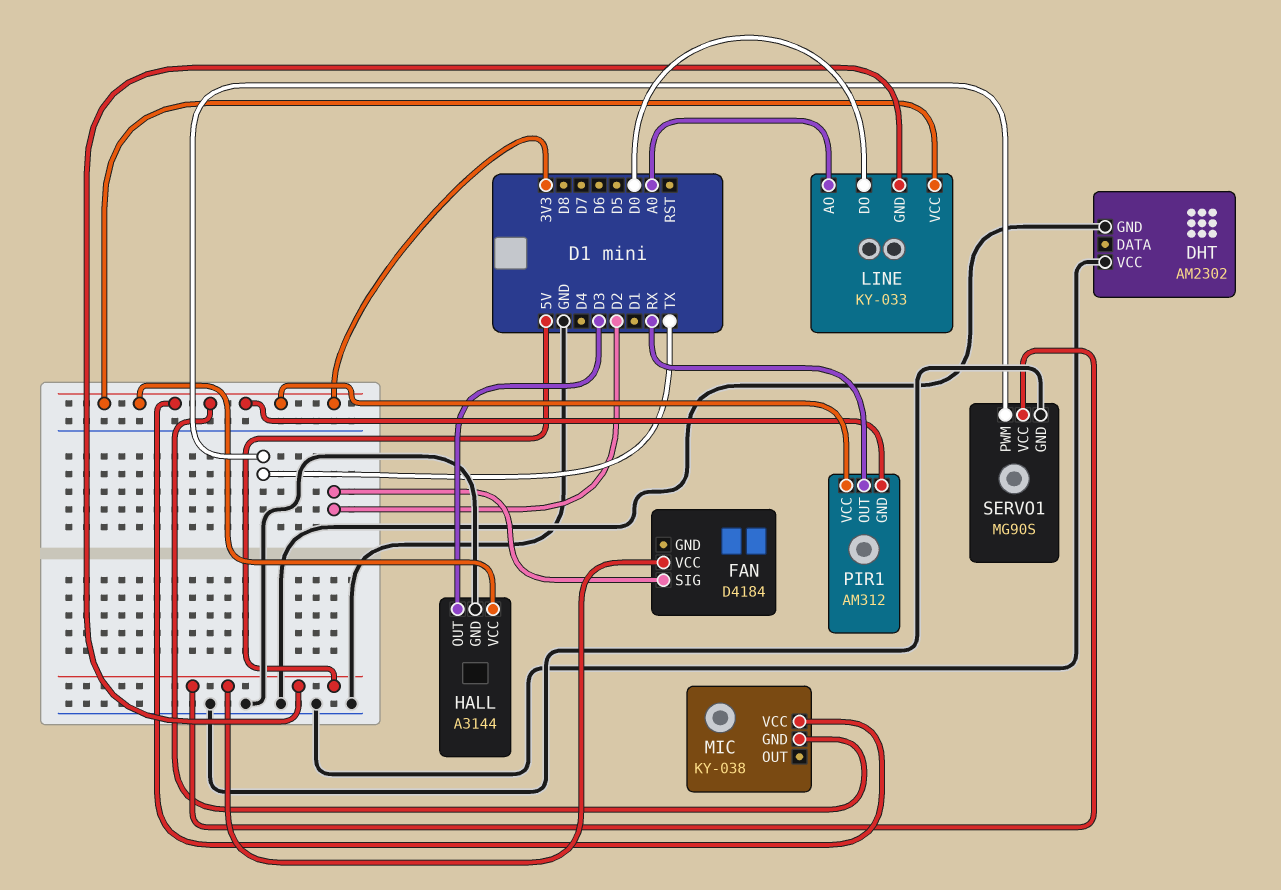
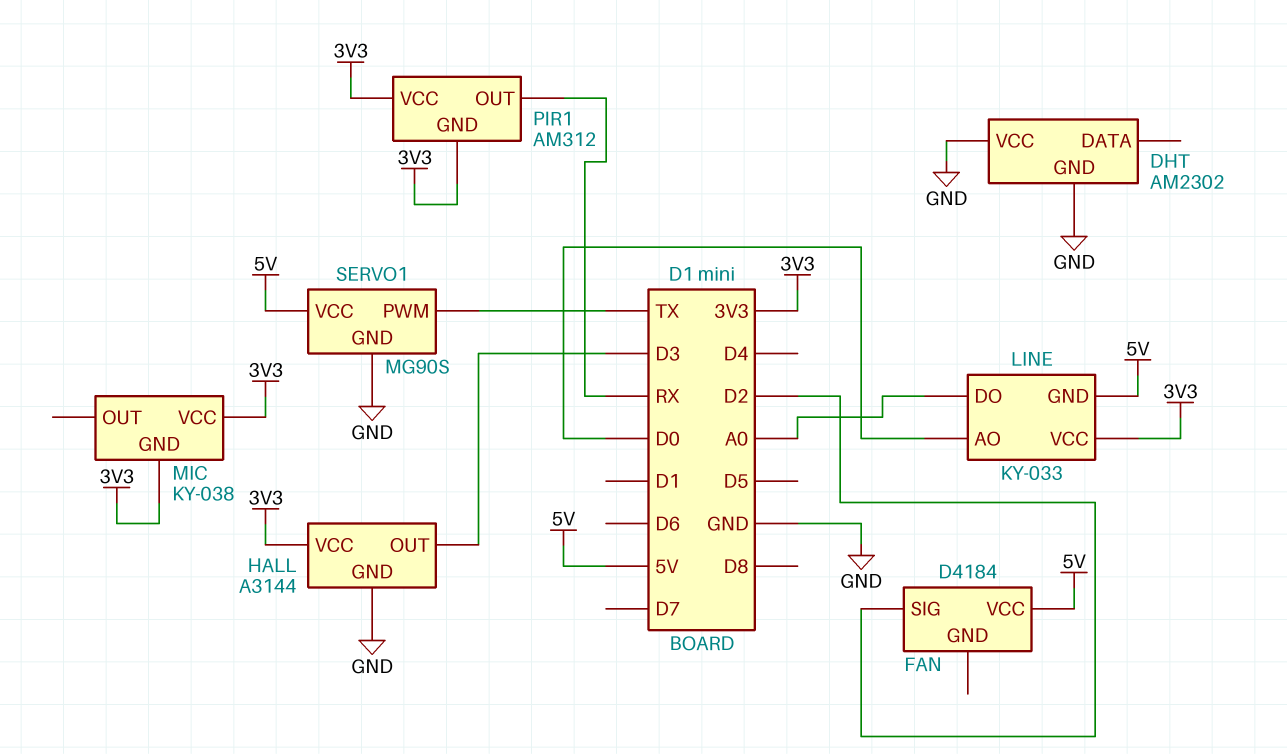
LINE pin AO: A0 -> D0
LINE pin DO: D0 -> A0

